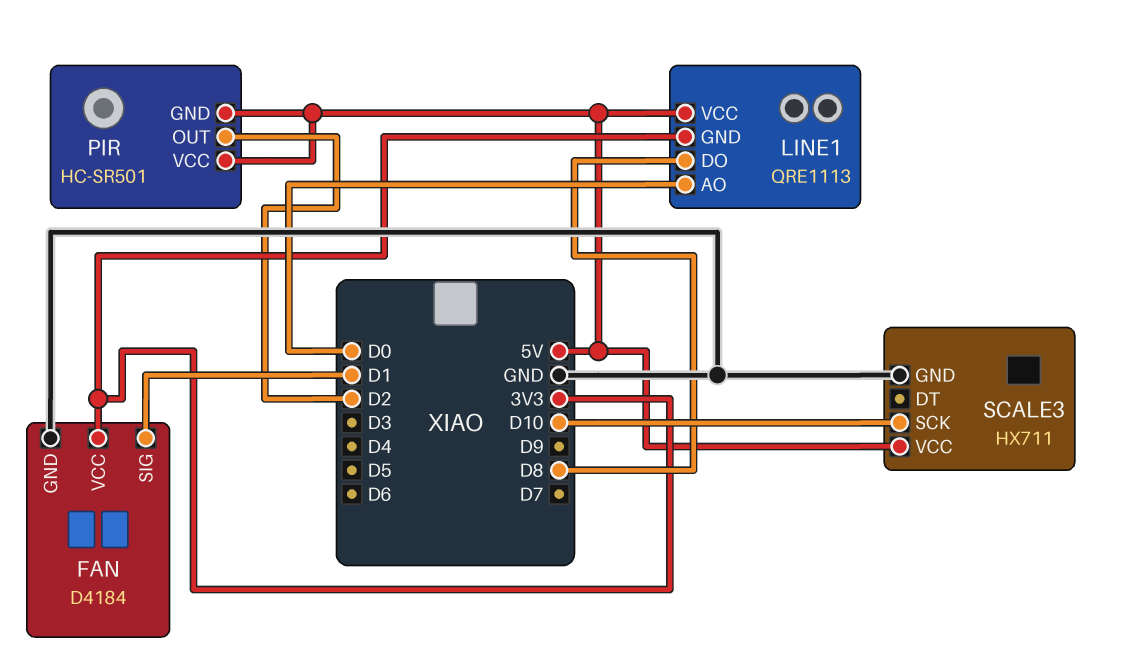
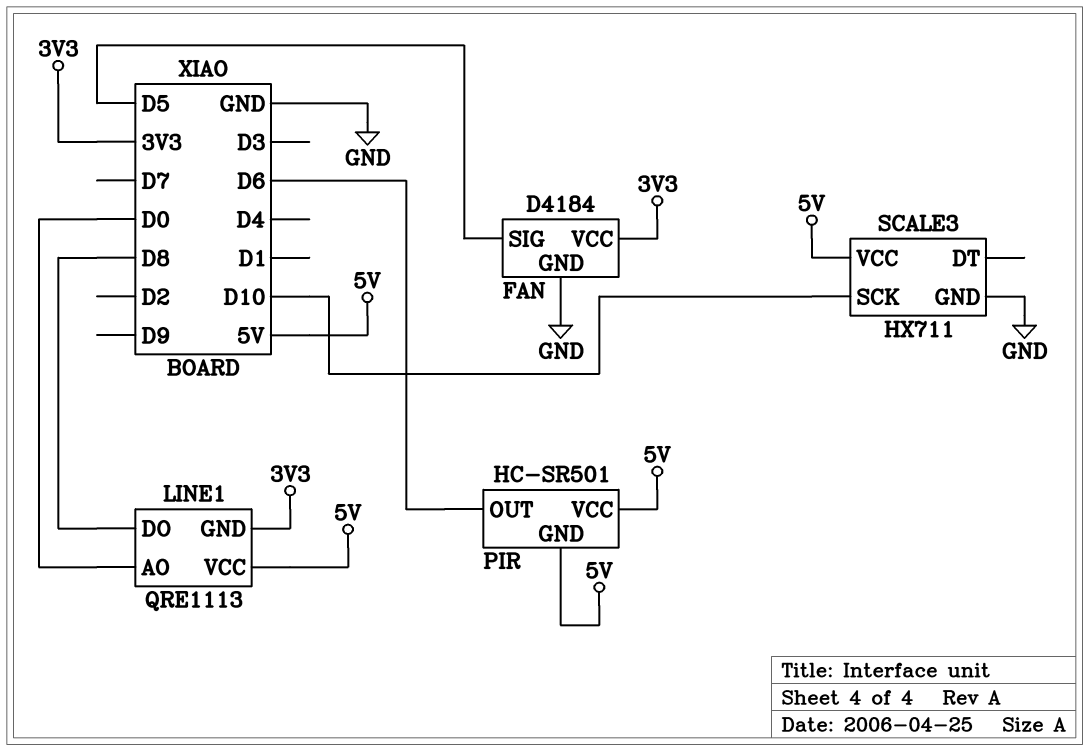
FAN pin SIG: D1 -> D5
PIR pin OUT: D2 -> D6

